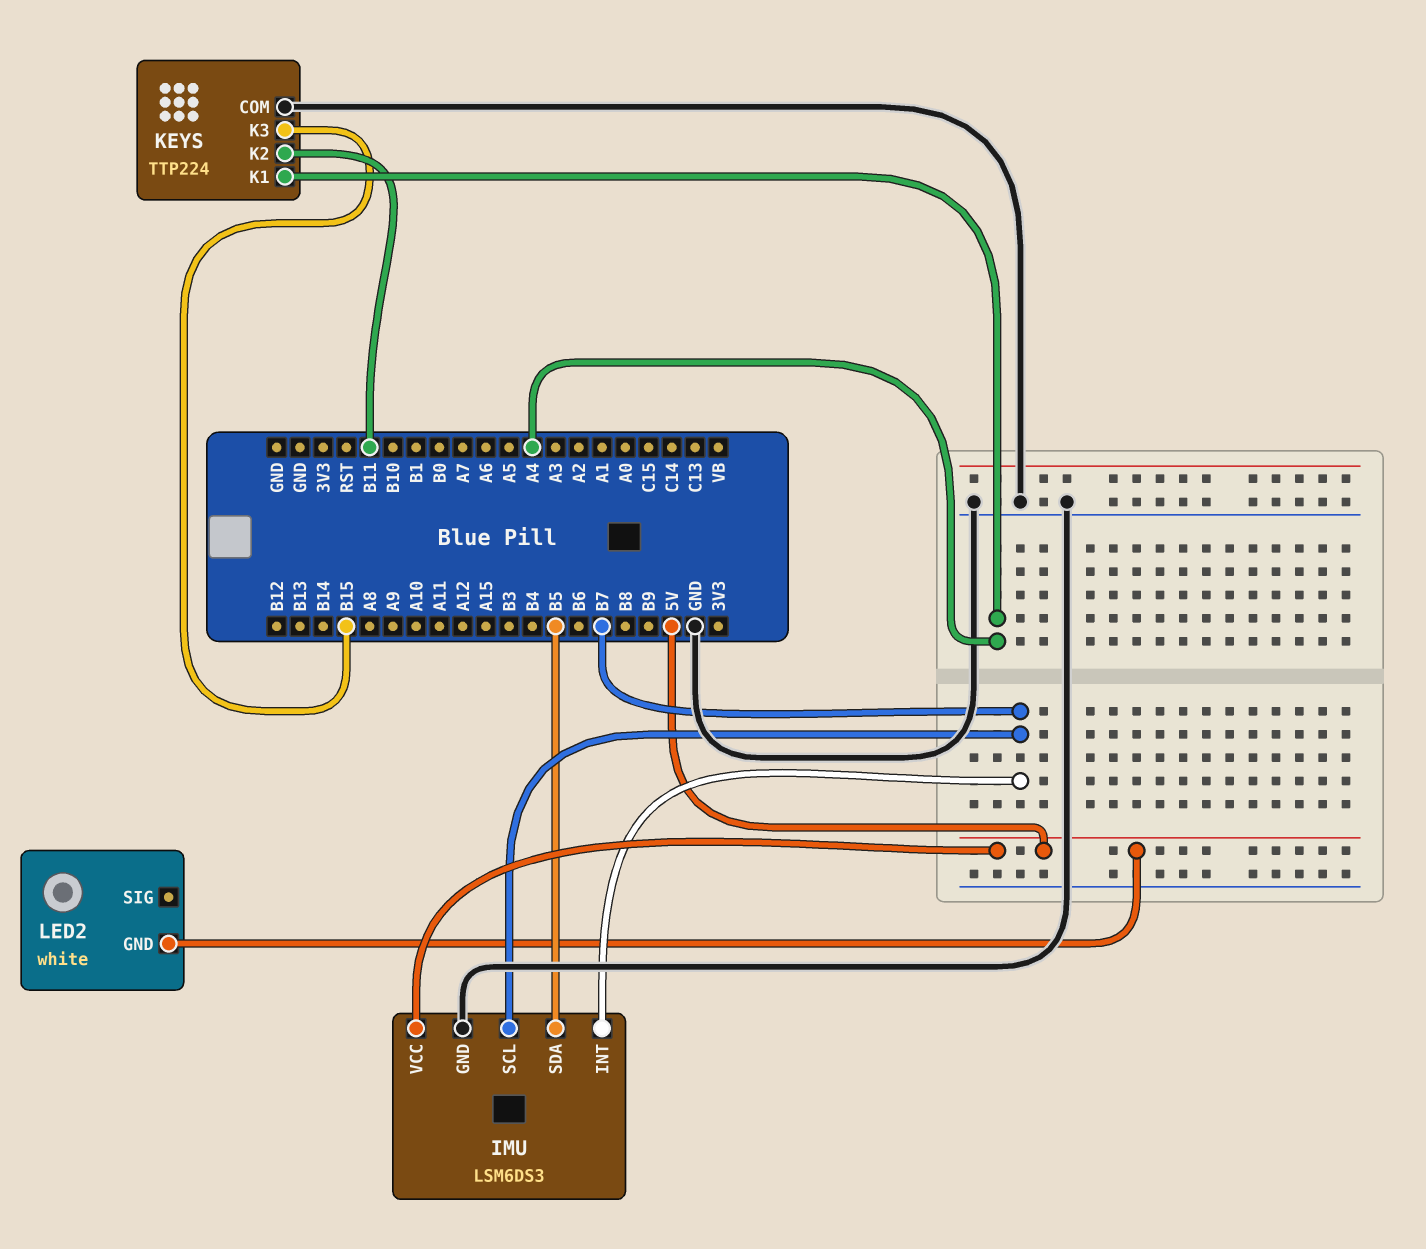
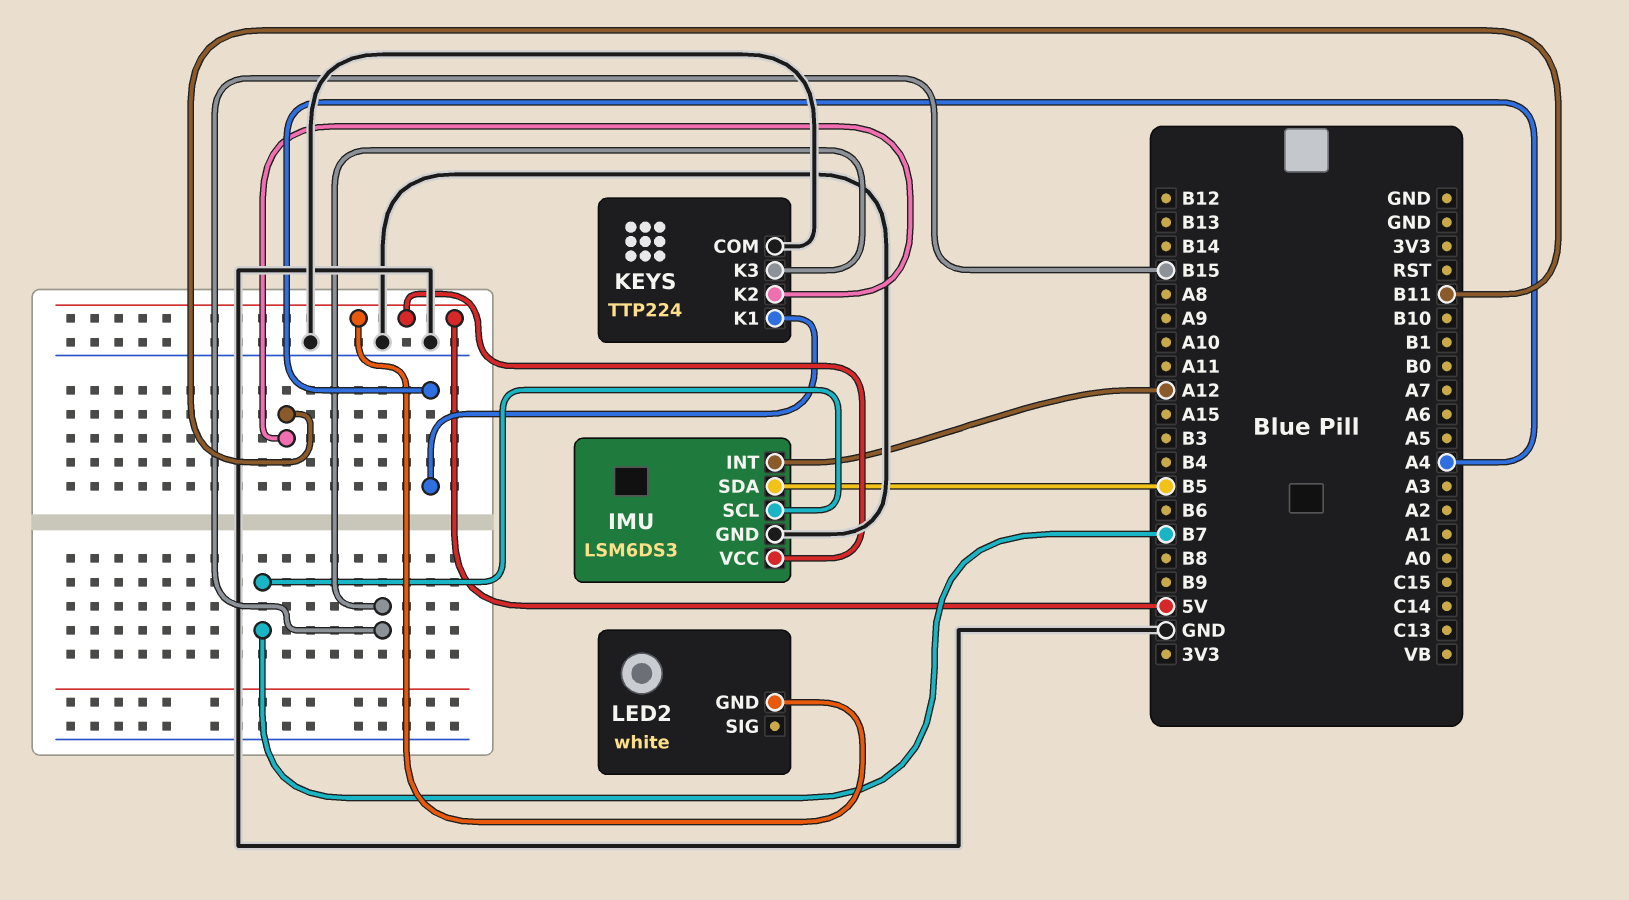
IMU pin INT: B7 -> A12

